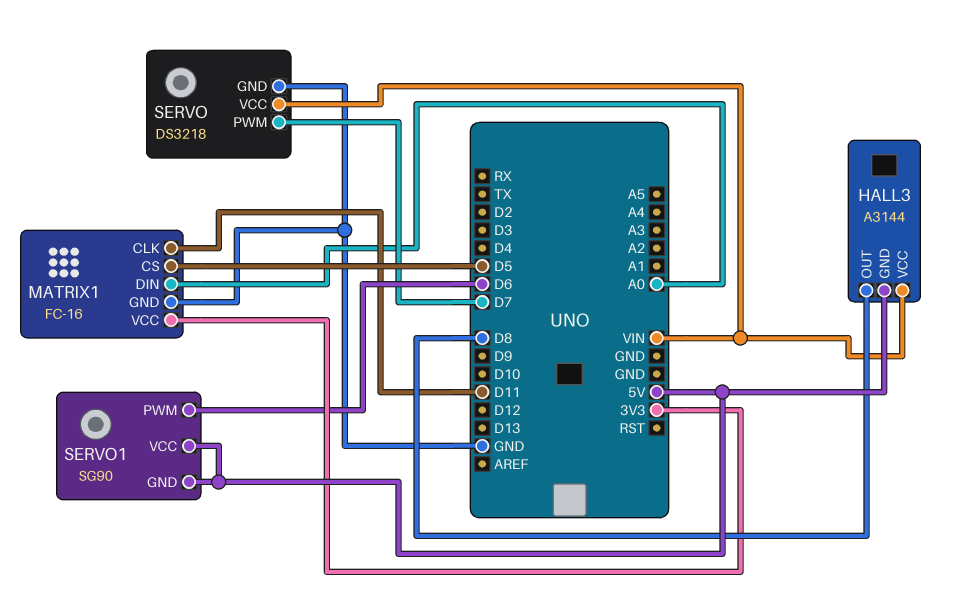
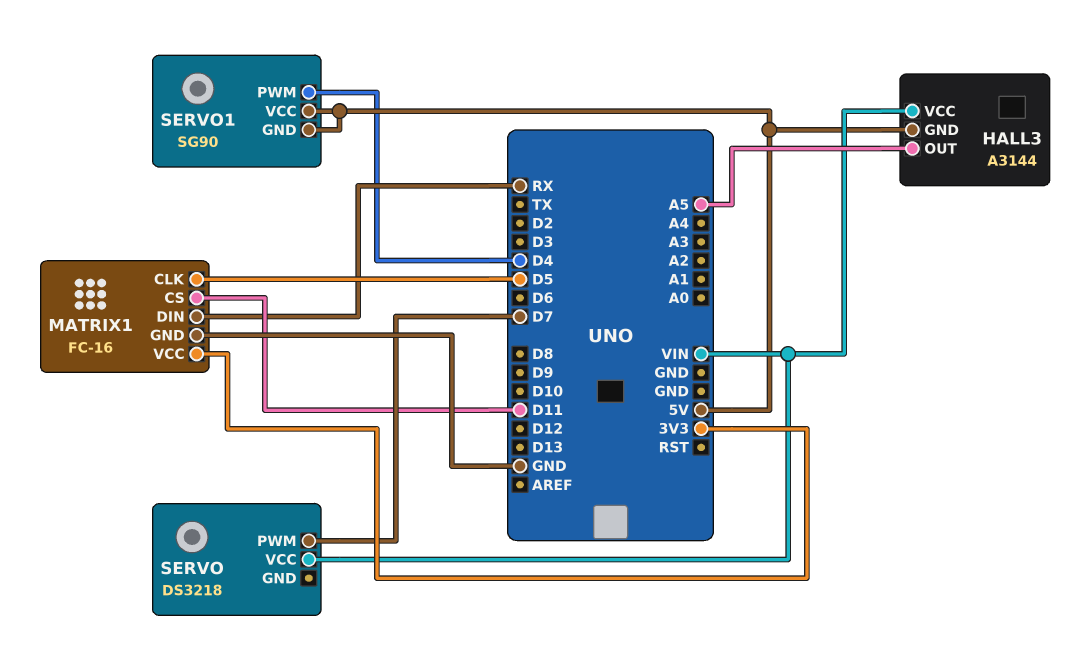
HALL3 pin OUT: D8 -> A5
MATRIX1 pin CLK: D11 -> D5
MATRIX1 pin CS: D5 -> D11
MATRIX1 pin DIN: A0 -> RX
SERVO pin GND: GND -> none
SERVO1 pin PWM: D6 -> D4

